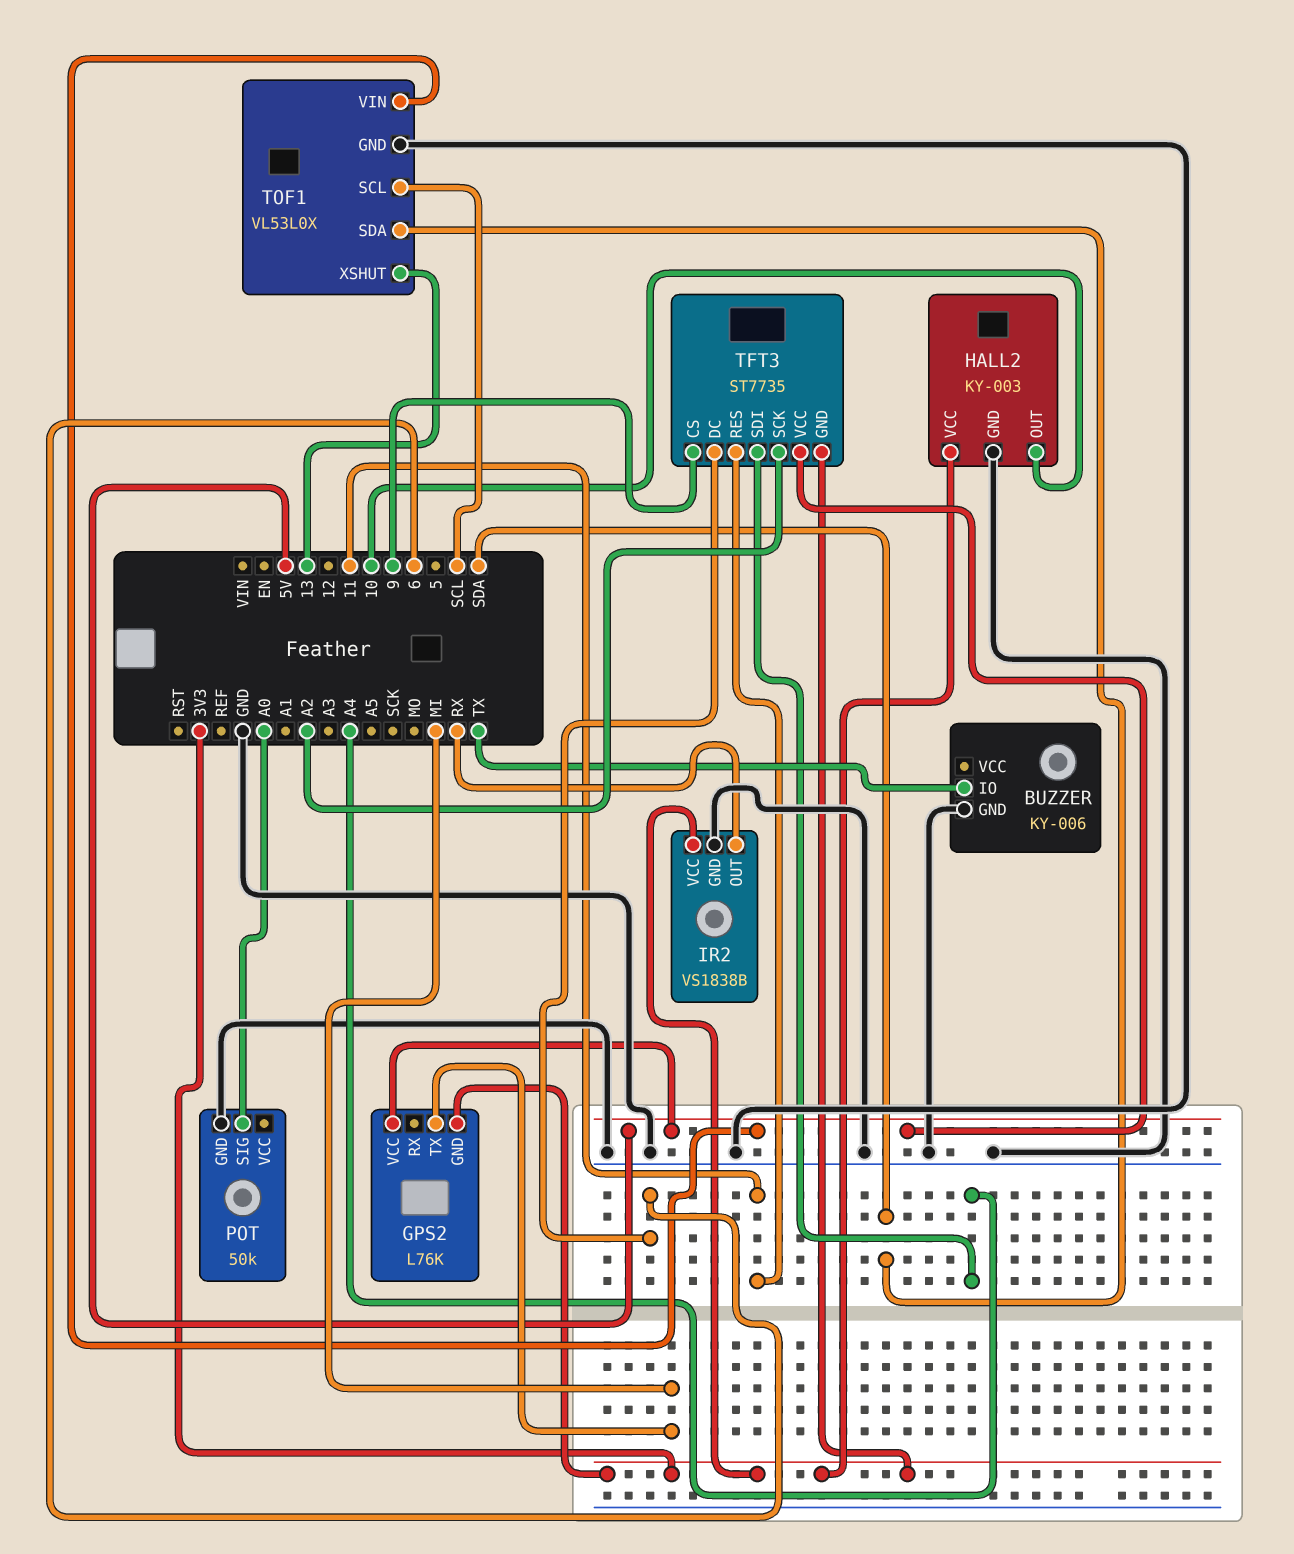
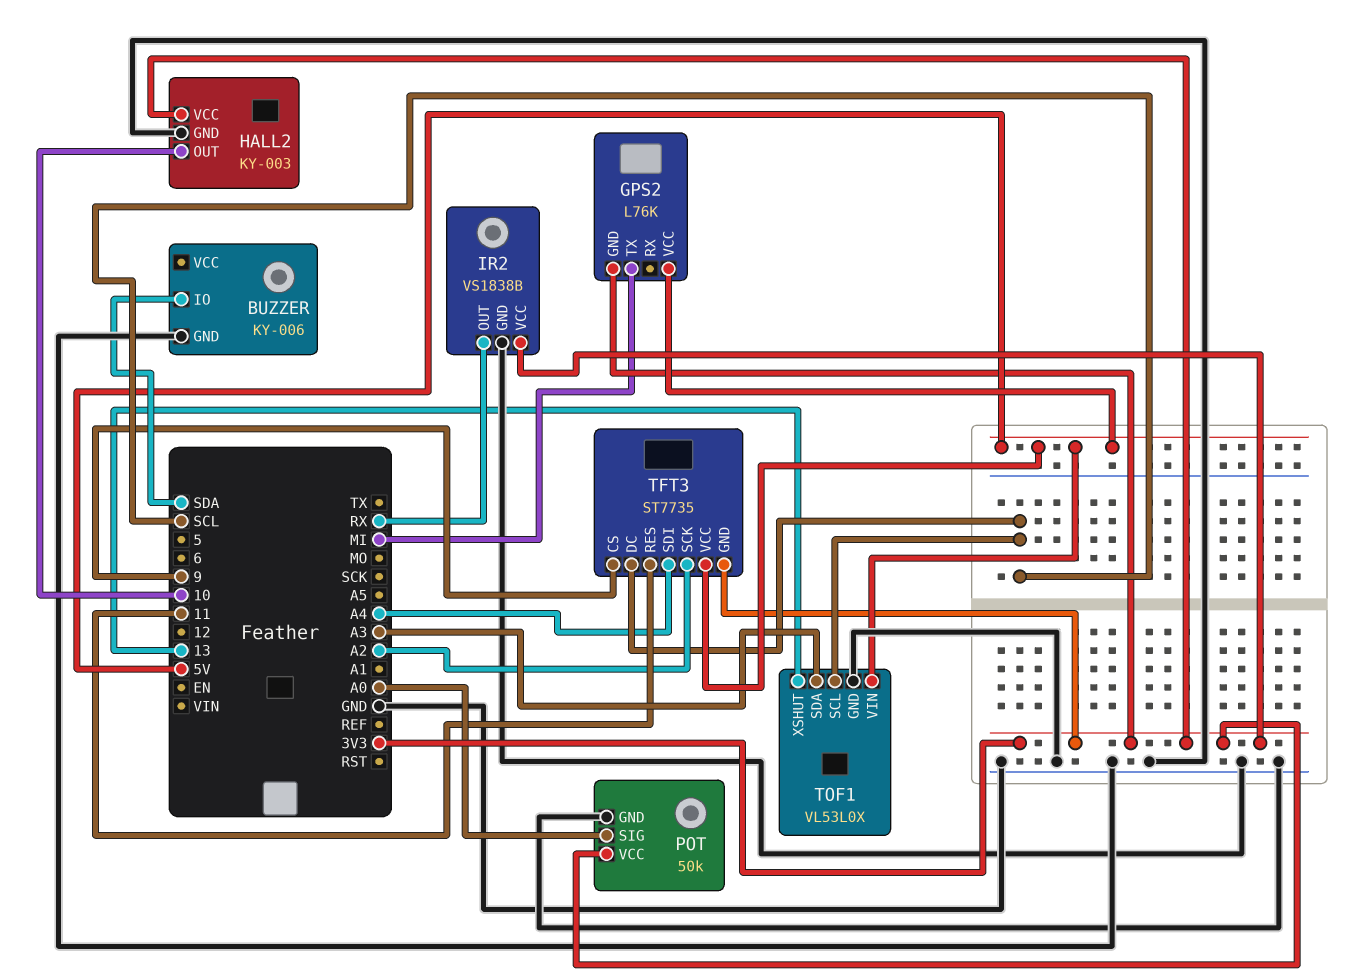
BUZZER pin IO: TX -> SDA
POT pin VCC: none -> 3V3
TFT3 pin DC: 6 -> SCL
TOF1 pin SDA: SDA -> A3

